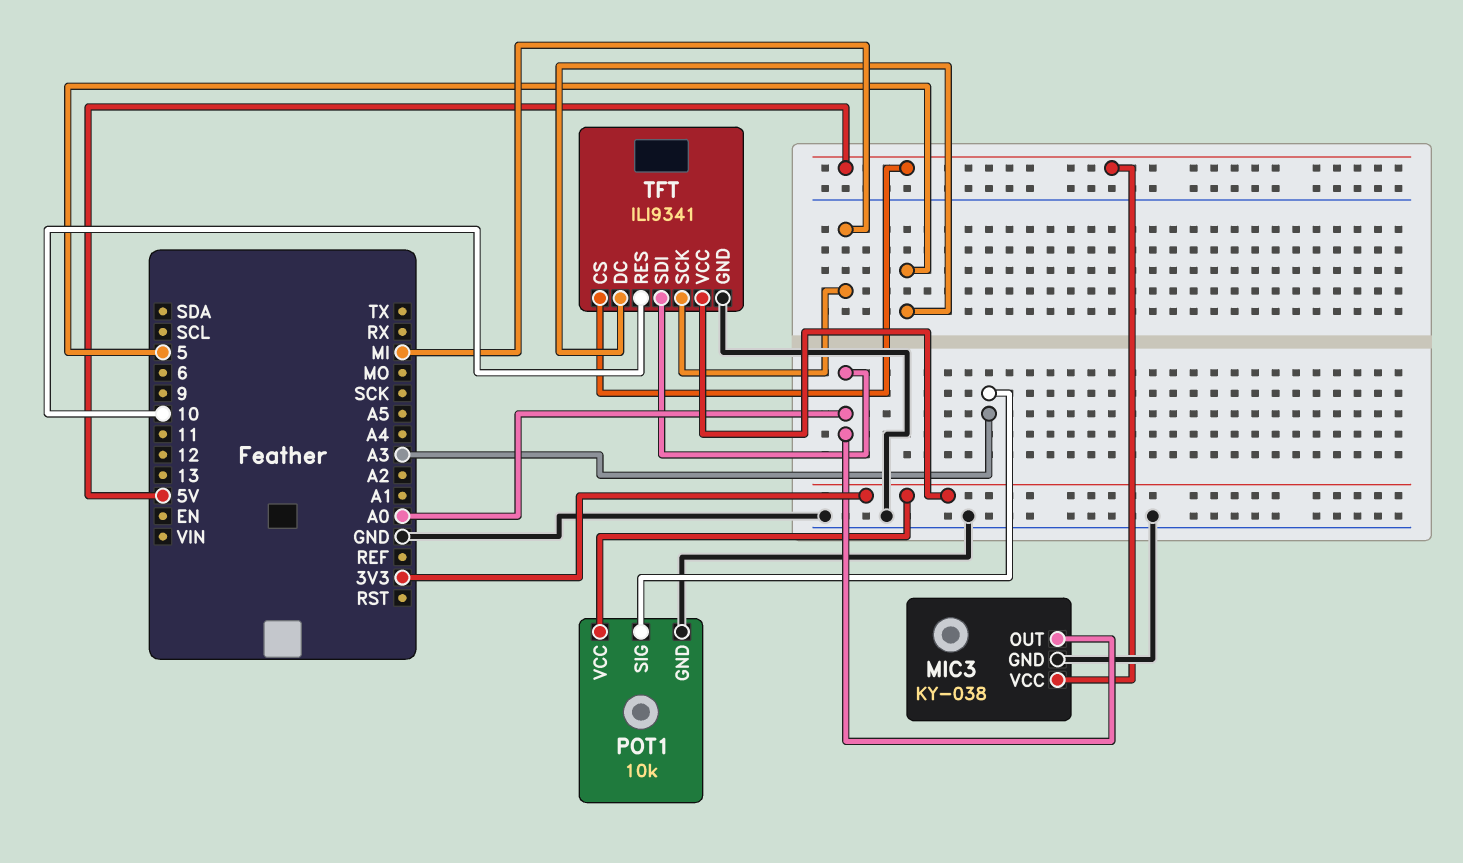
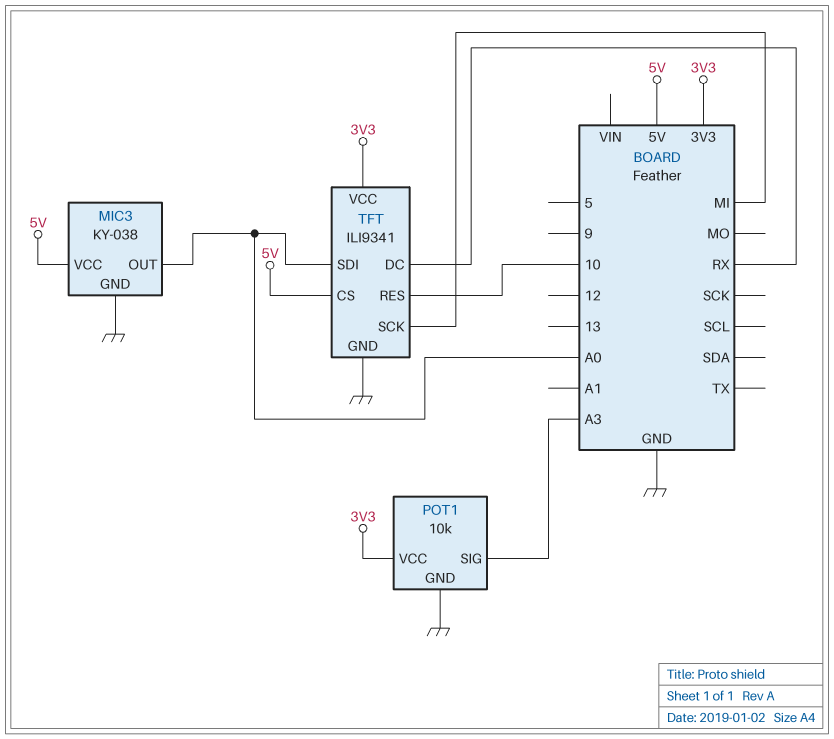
TFT pin DC: 5 -> RX

